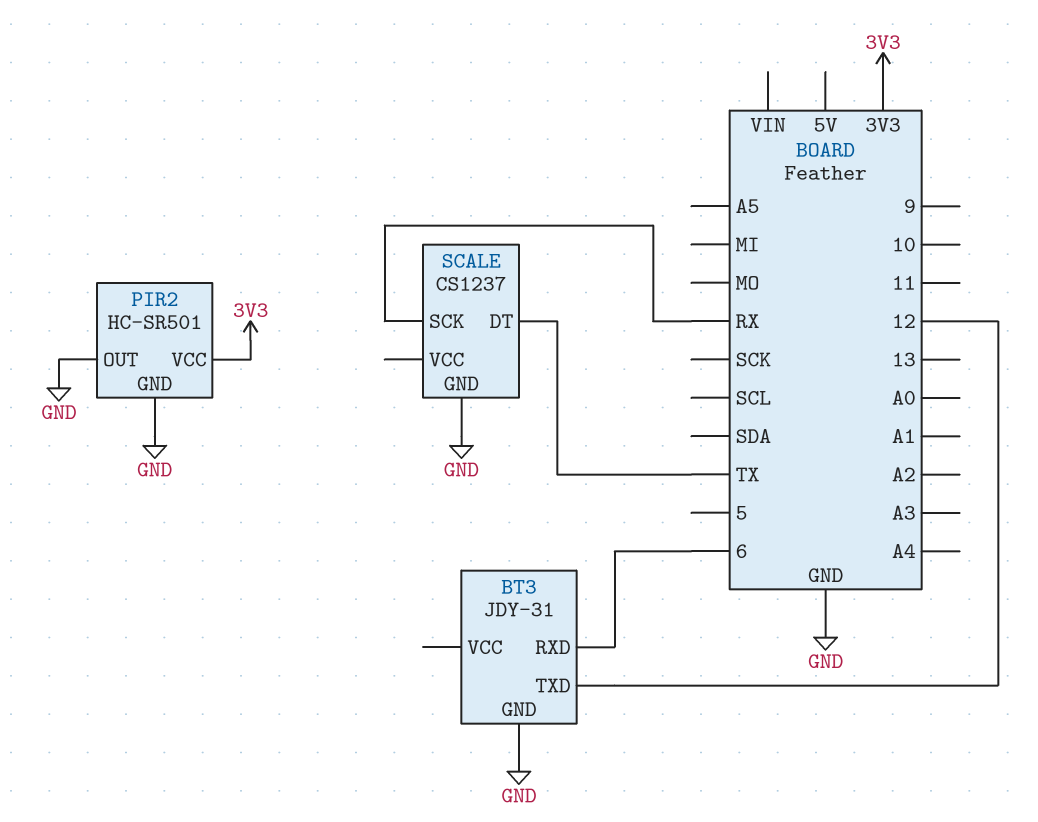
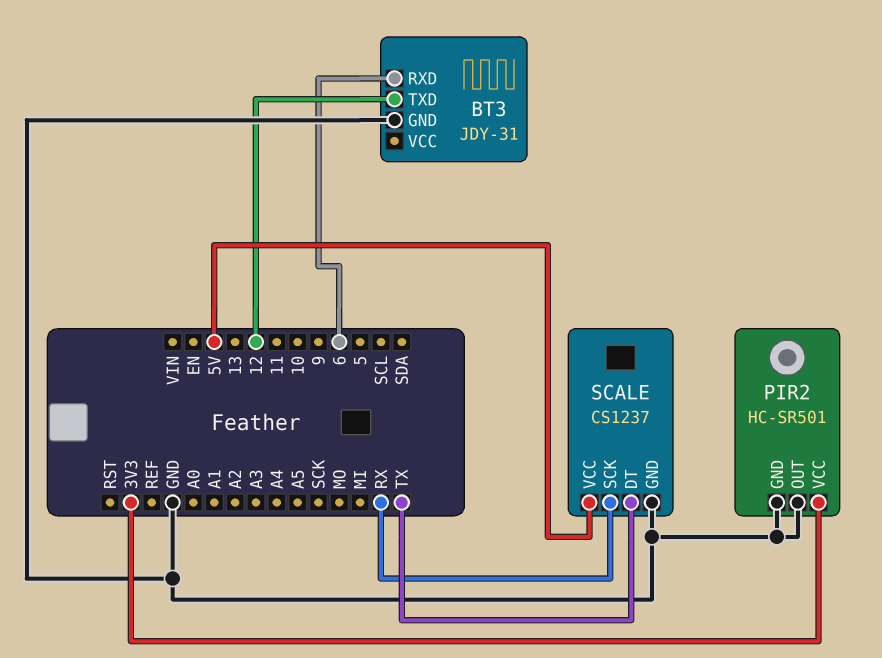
SCALE pin VCC: none -> 5V

